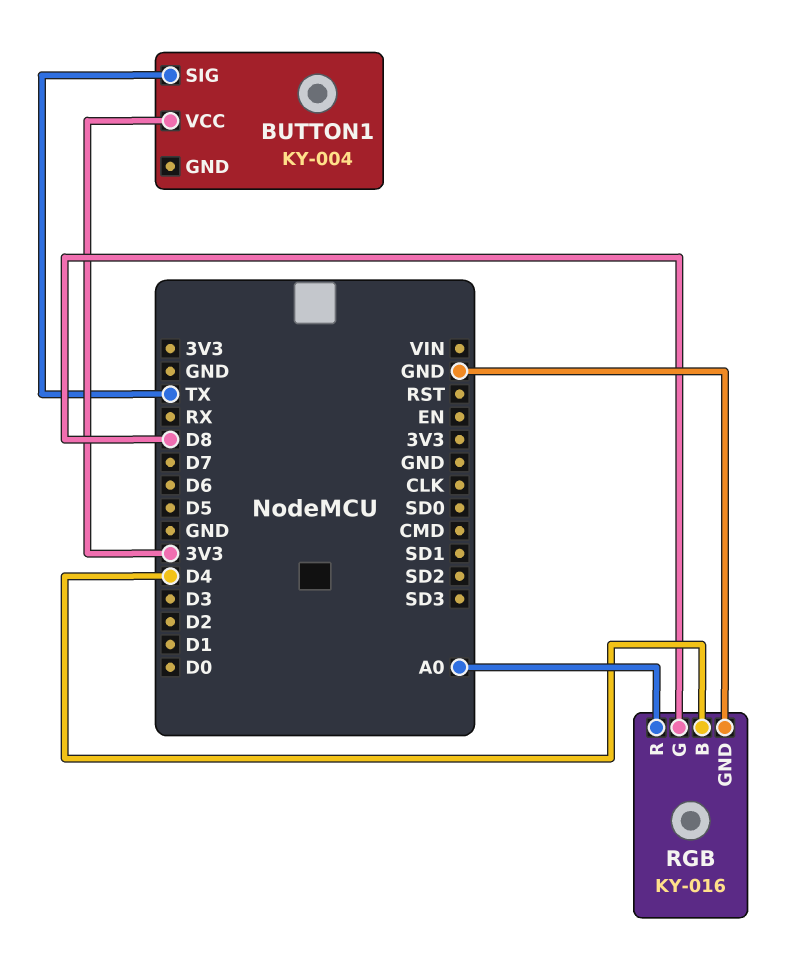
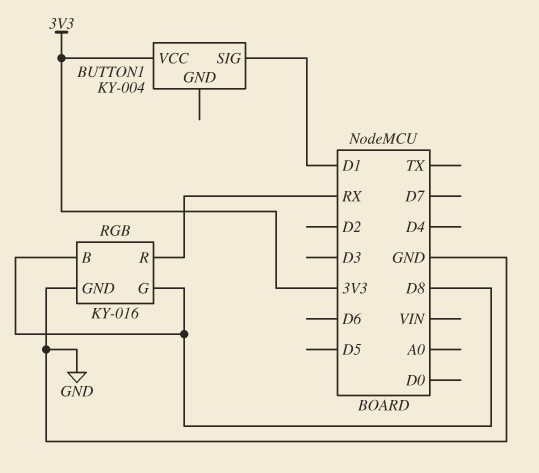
BUTTON1 pin SIG: TX -> D1
RGB pin B: D4 -> D8
RGB pin R: A0 -> RX

